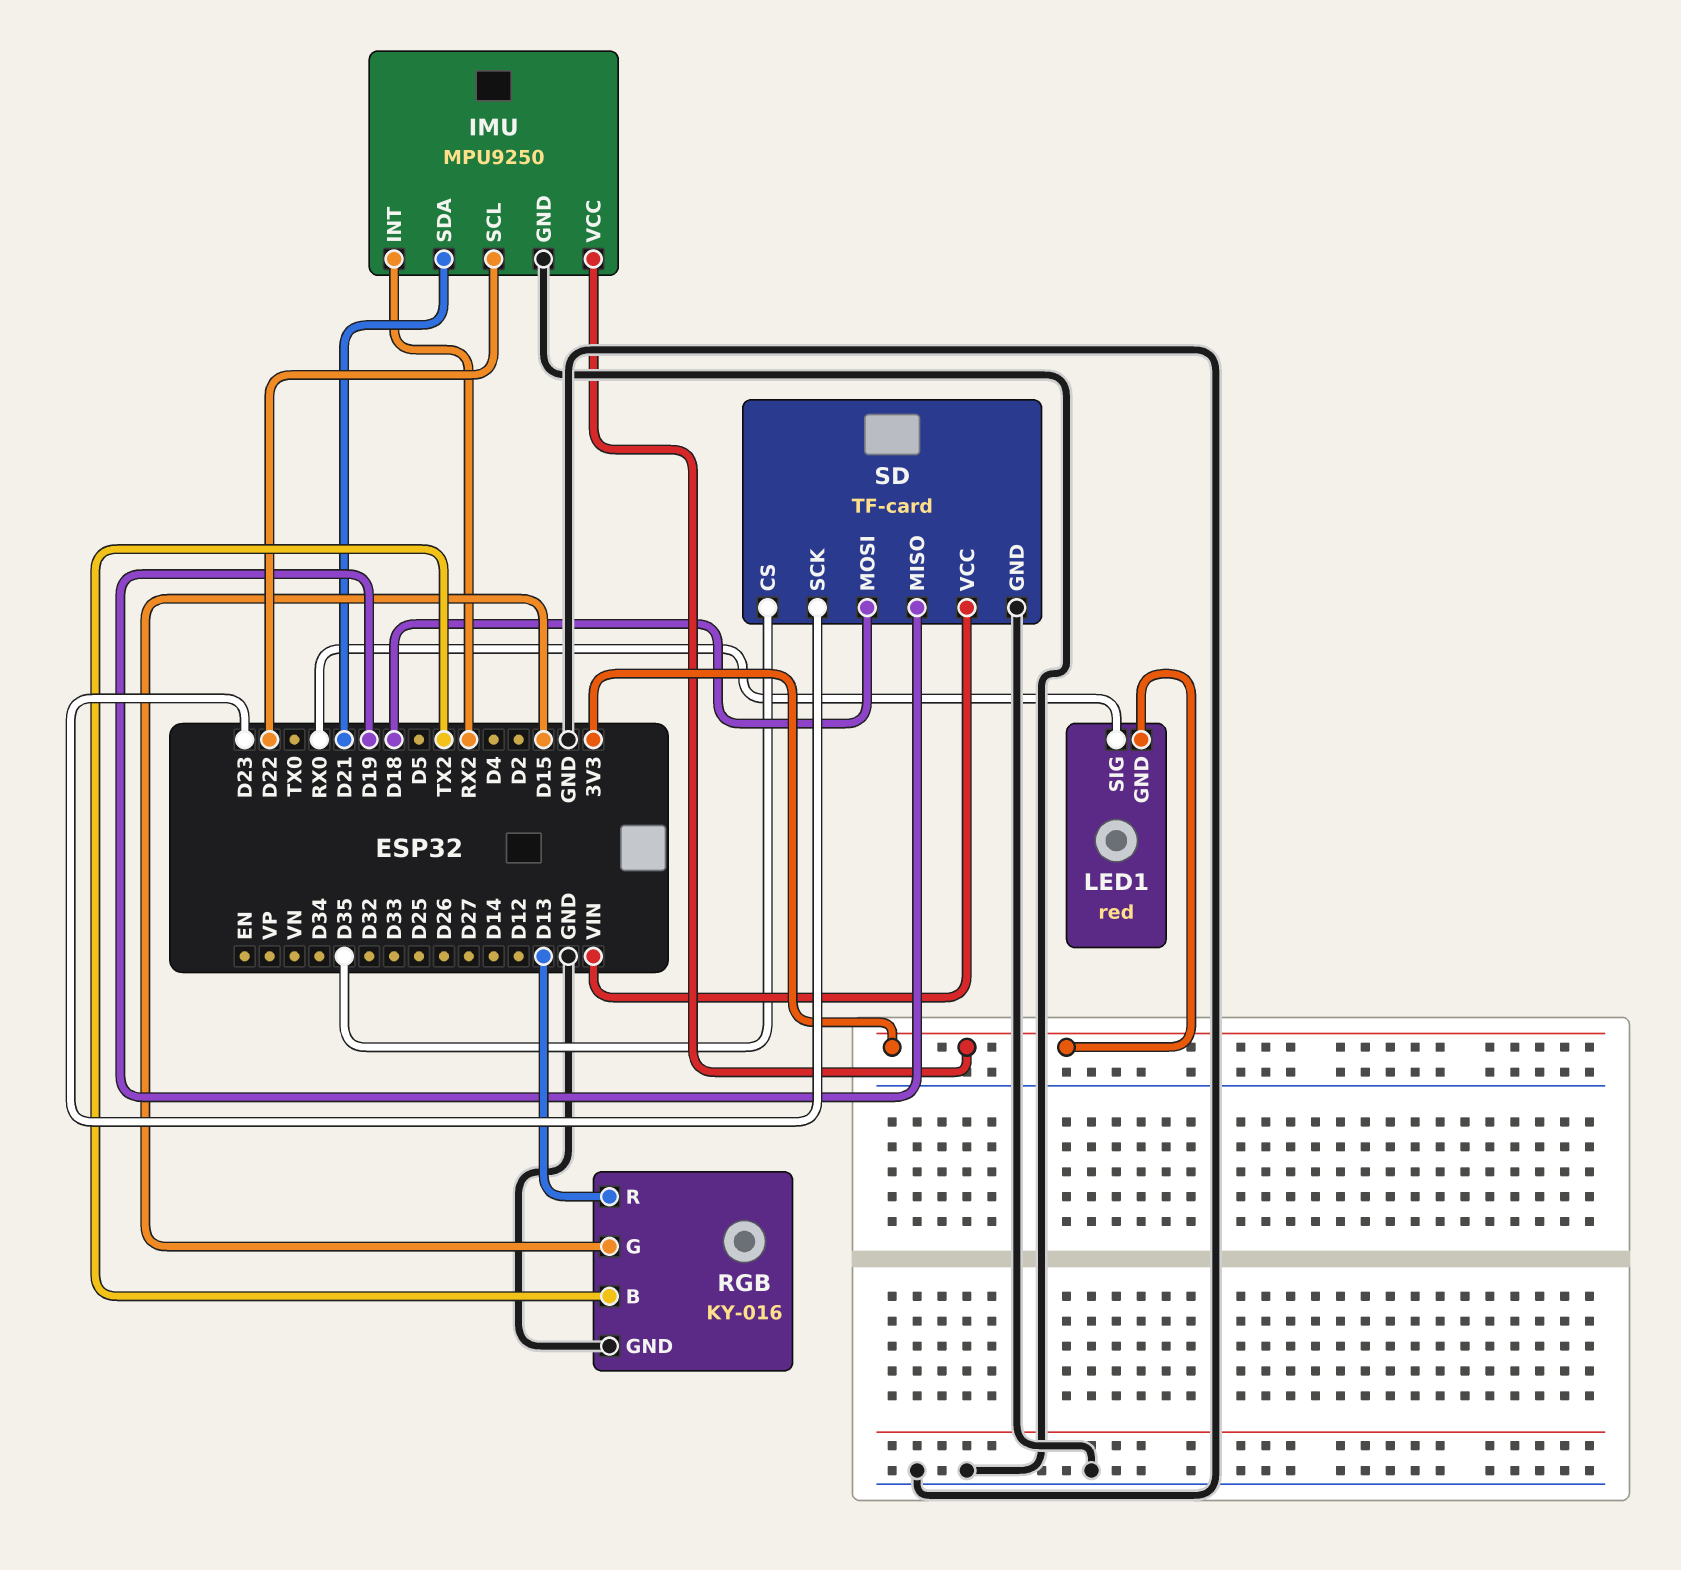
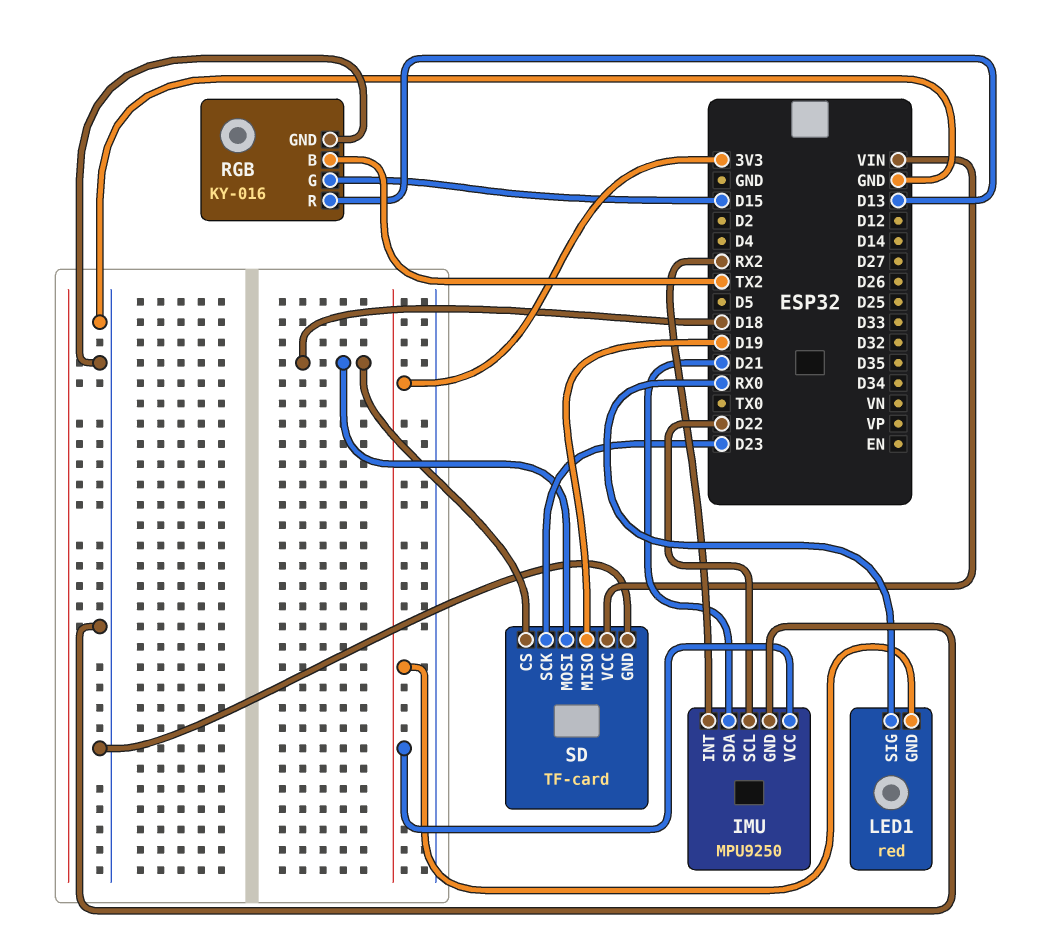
SD pin CS: D35 -> D18

